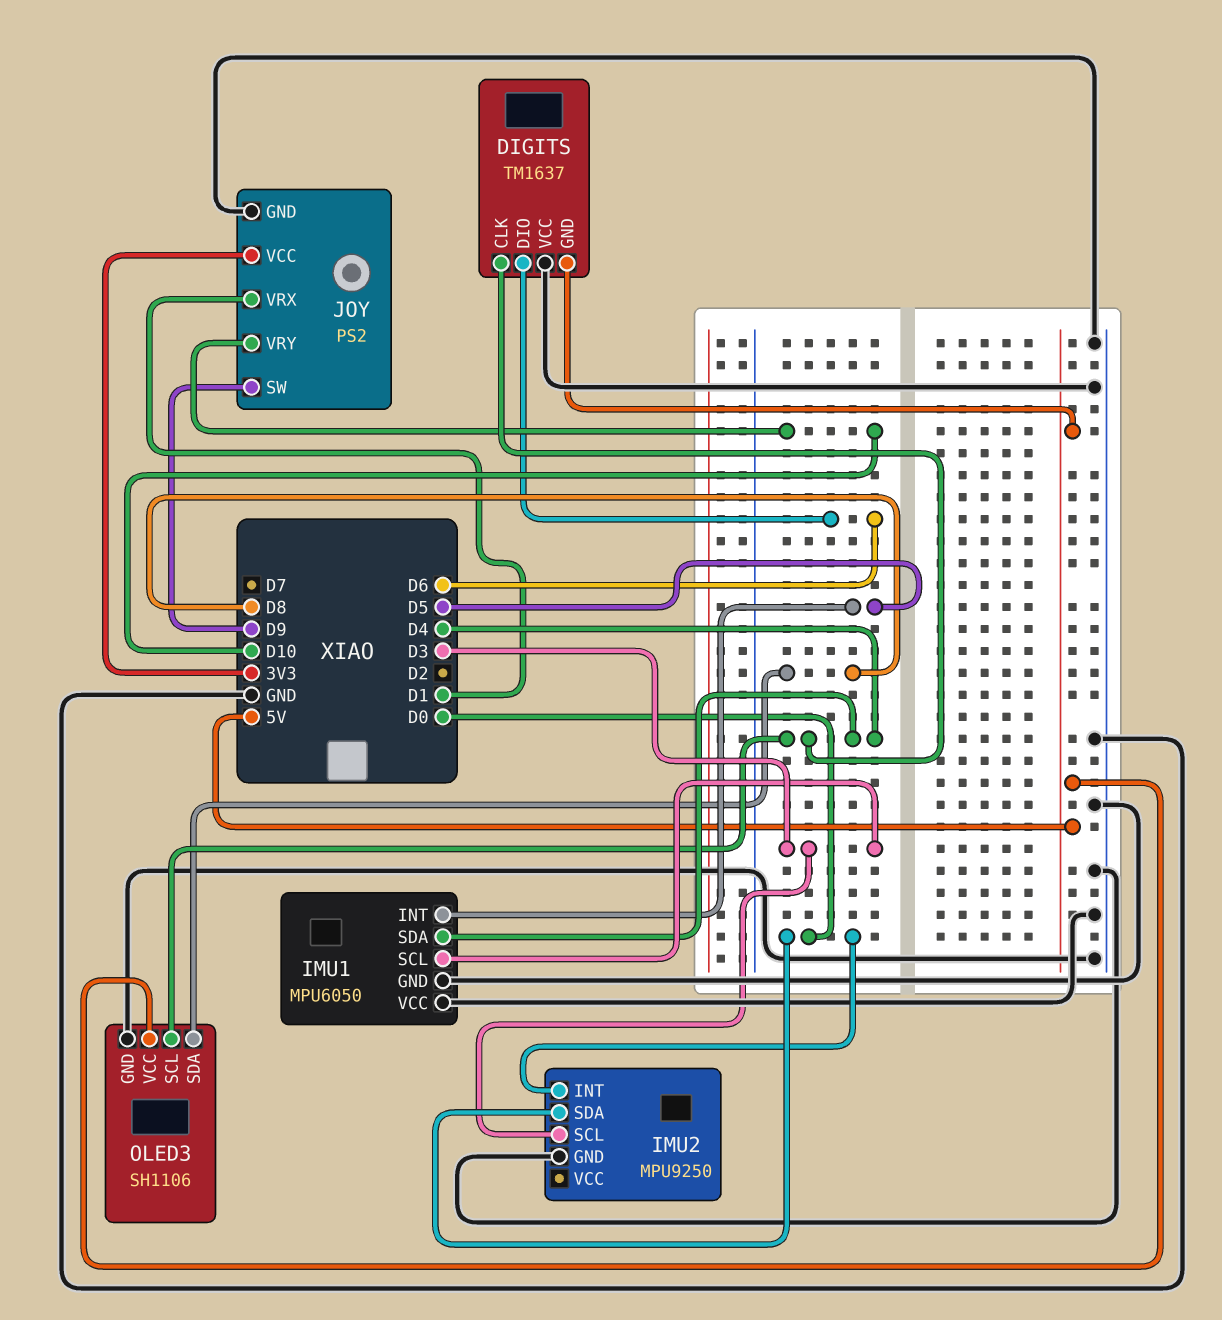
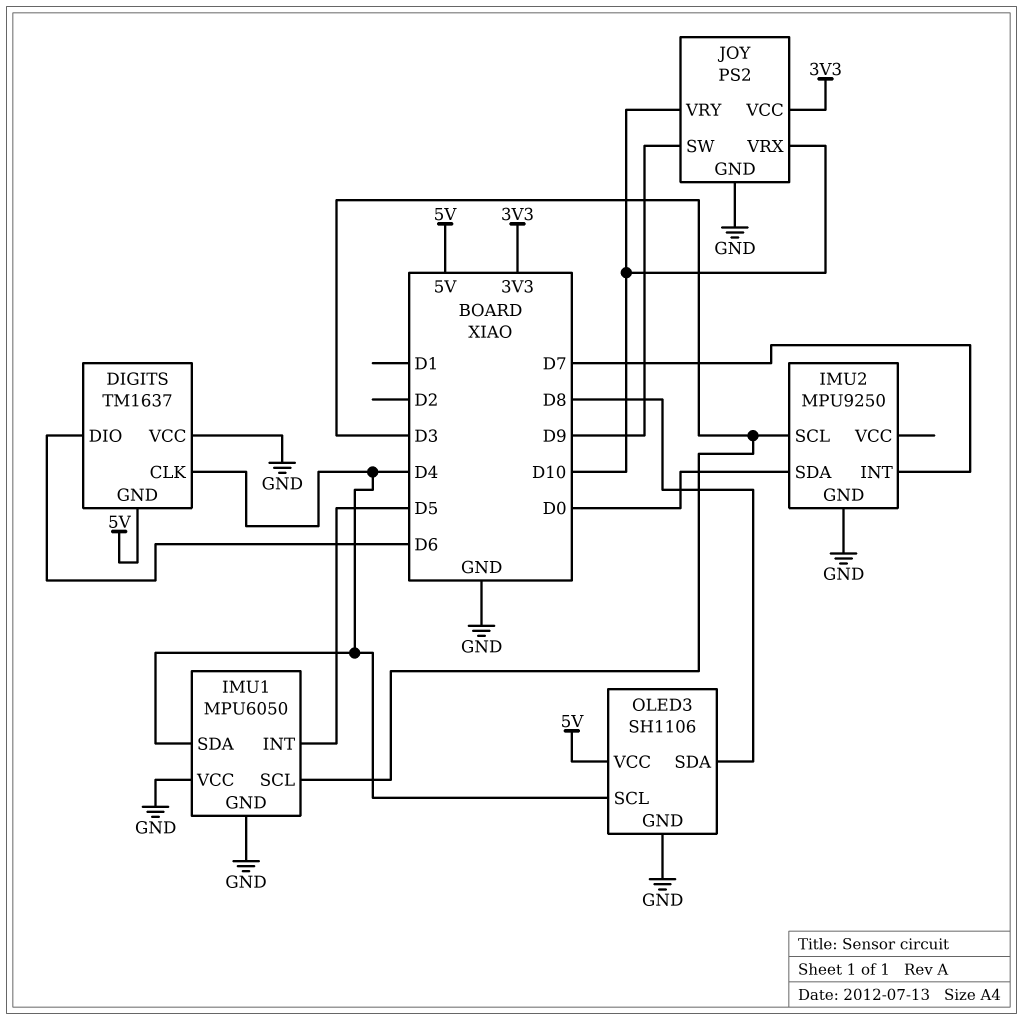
IMU2 pin INT: D0 -> D7
JOY pin VRX: D1 -> D10

